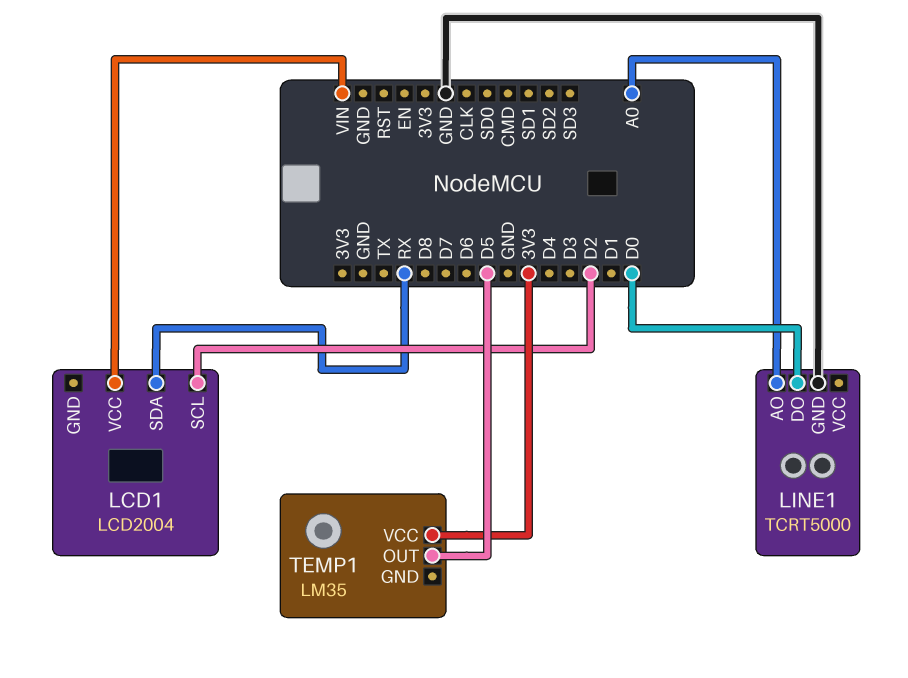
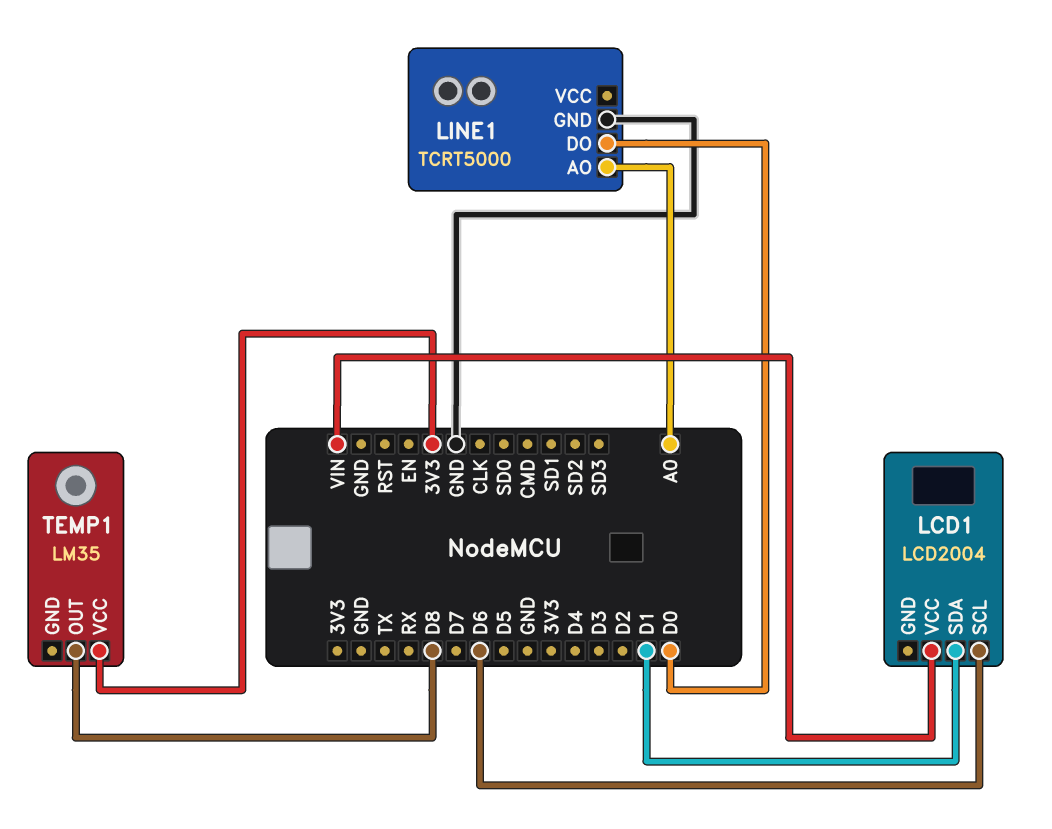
LCD1 pin SCL: D2 -> D6
LCD1 pin SDA: RX -> D1
TEMP1 pin OUT: D5 -> D8

